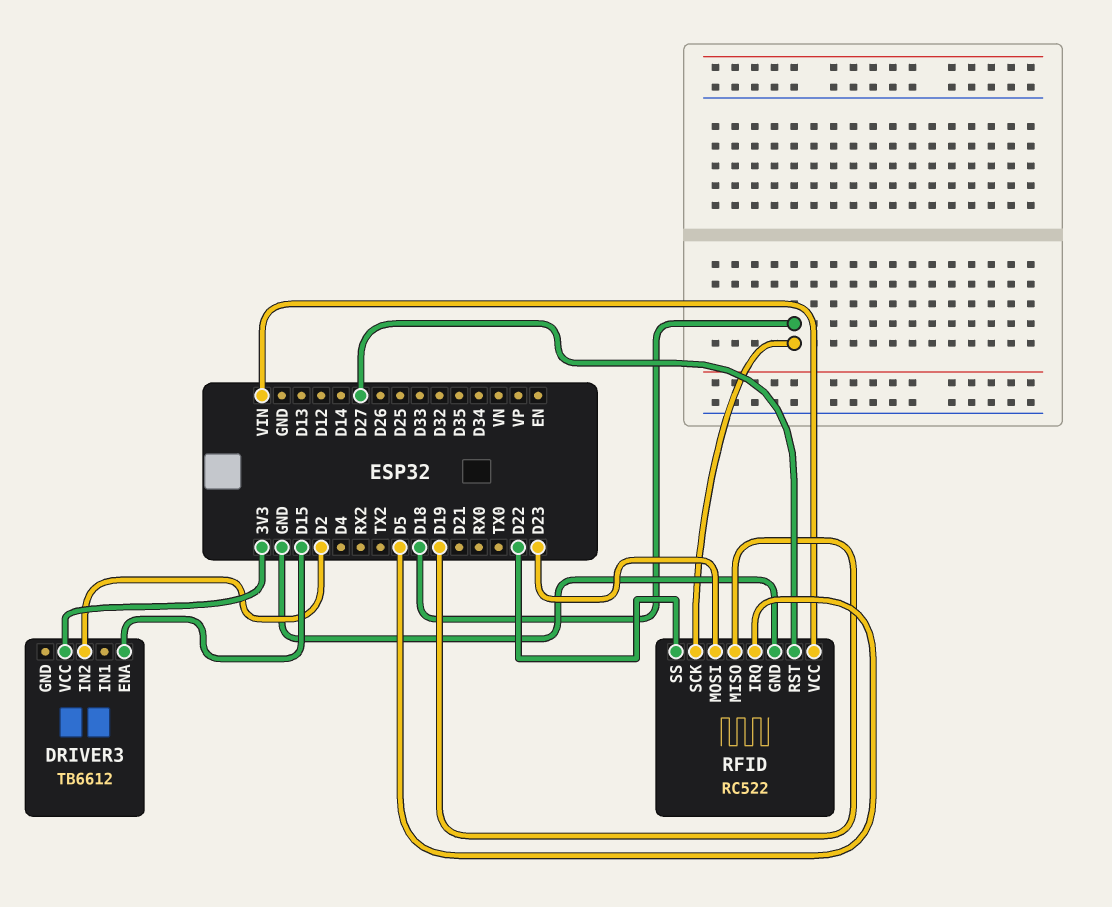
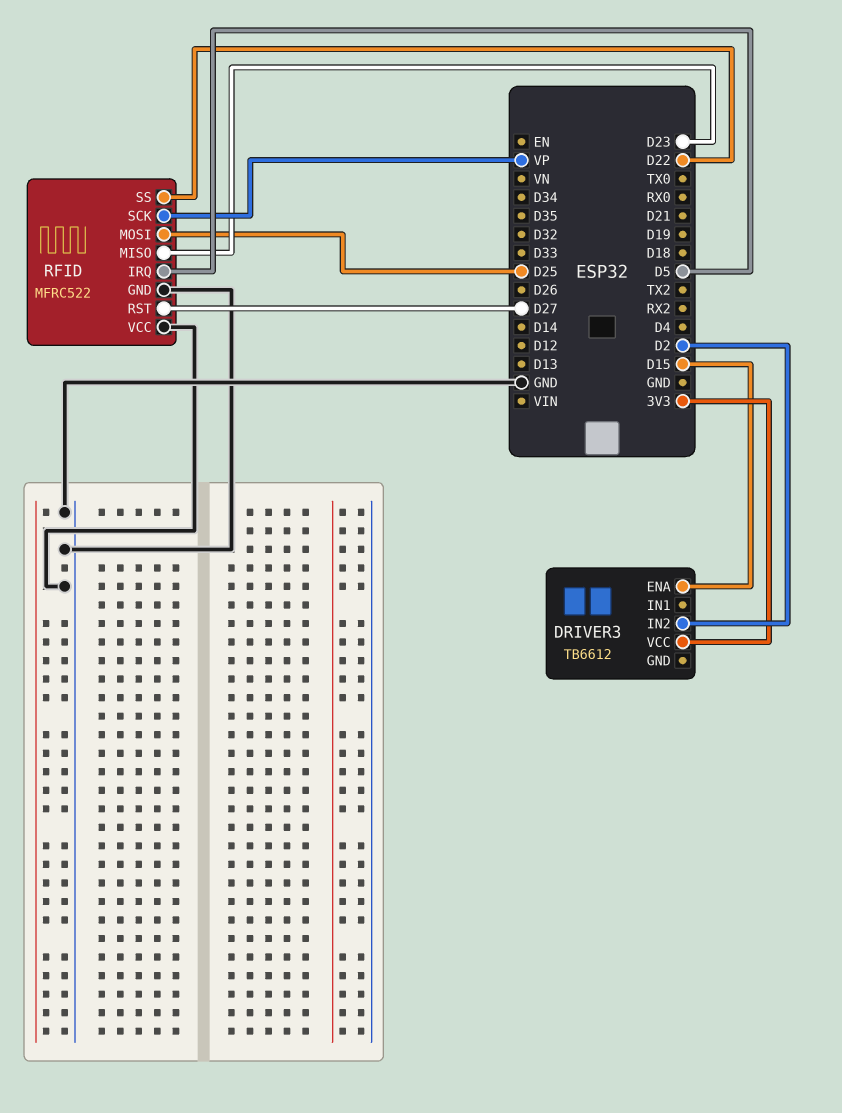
RFID: RC522 -> MFRC522
RFID pin MISO: D19 -> D23
RFID pin MOSI: D23 -> D25
RFID pin SCK: D18 -> VP
RFID pin VCC: VIN -> GND

